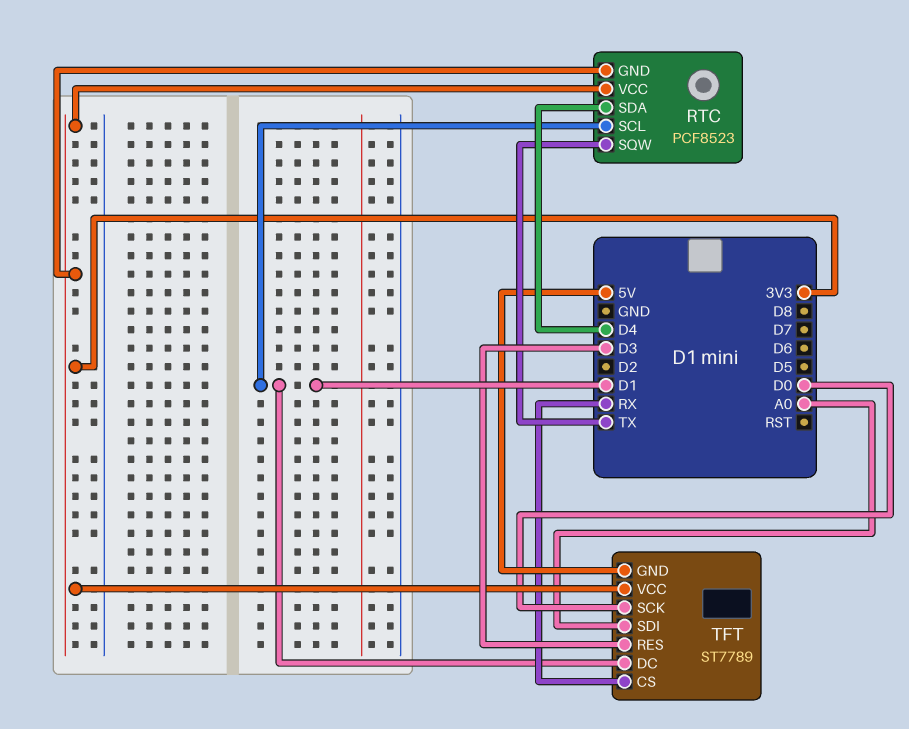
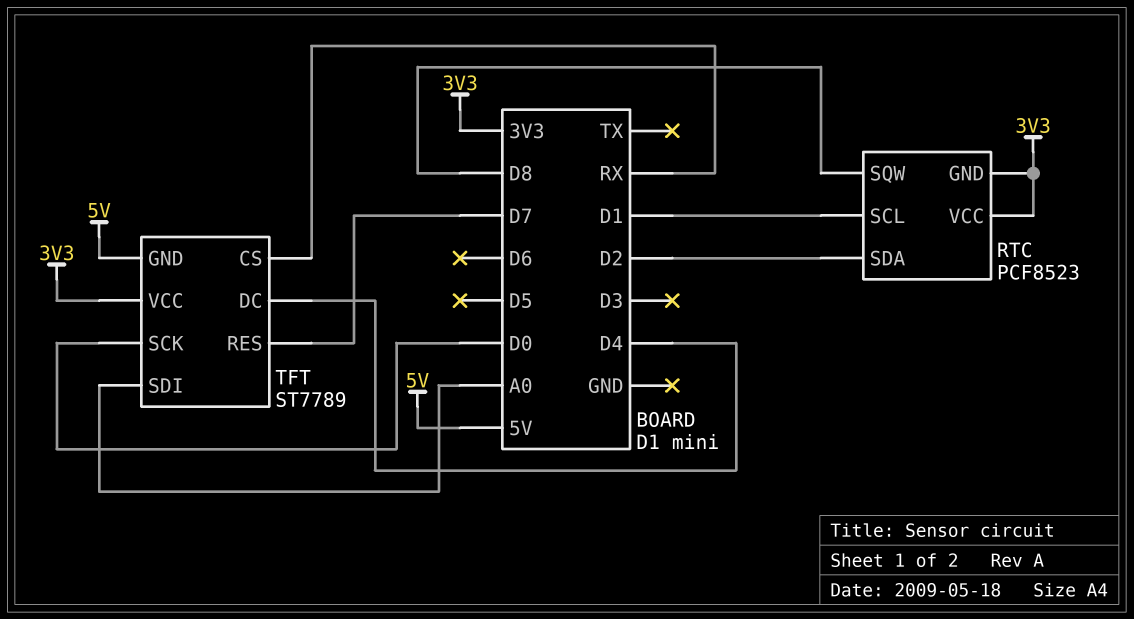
RTC pin SDA: D4 -> D2
RTC pin SQW: TX -> D8
TFT pin DC: D1 -> D4
TFT pin RES: D3 -> D7

